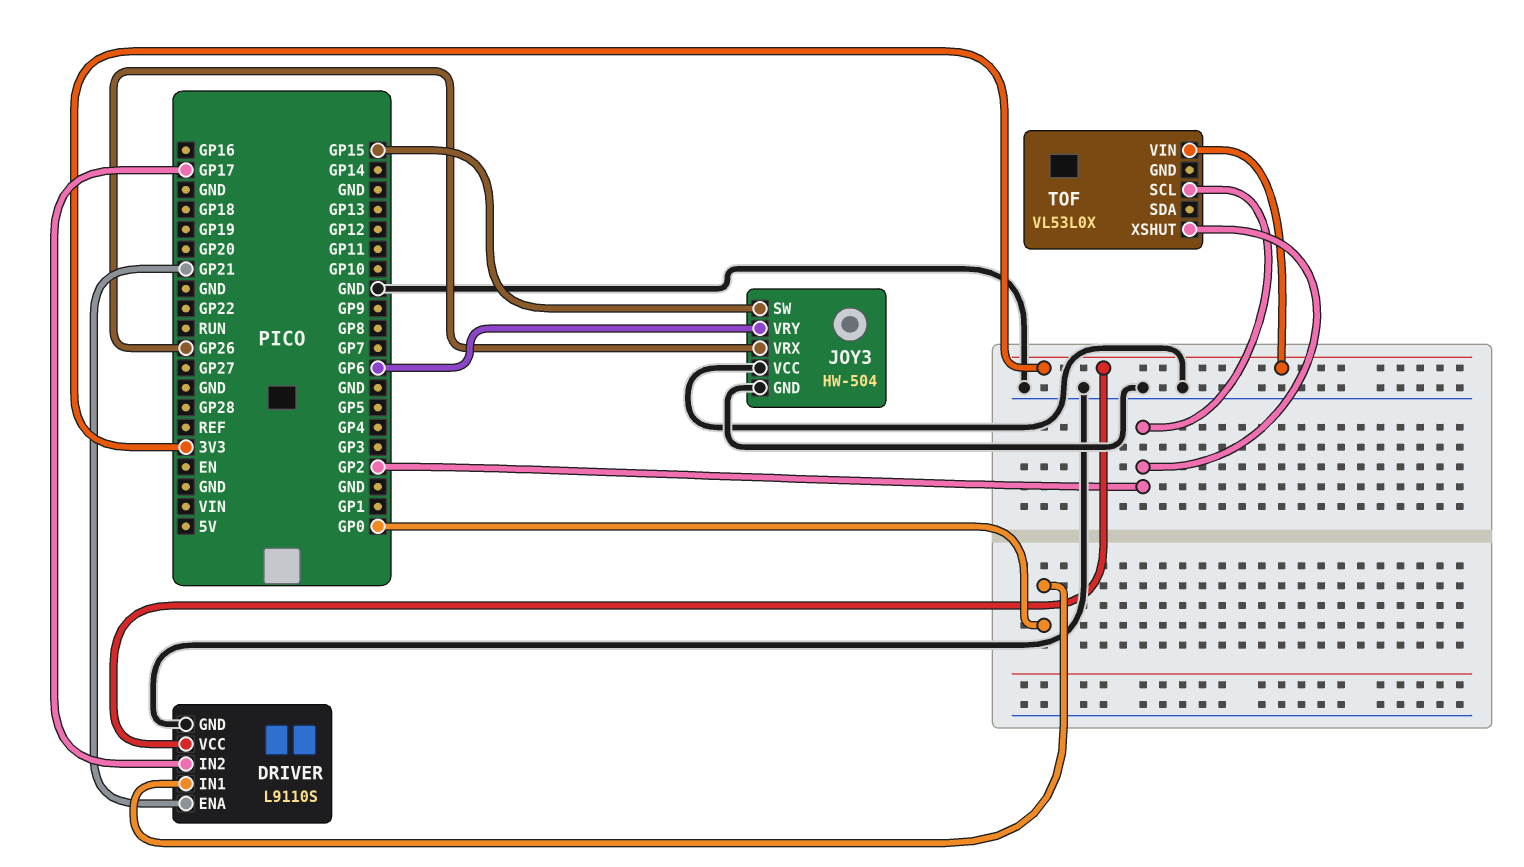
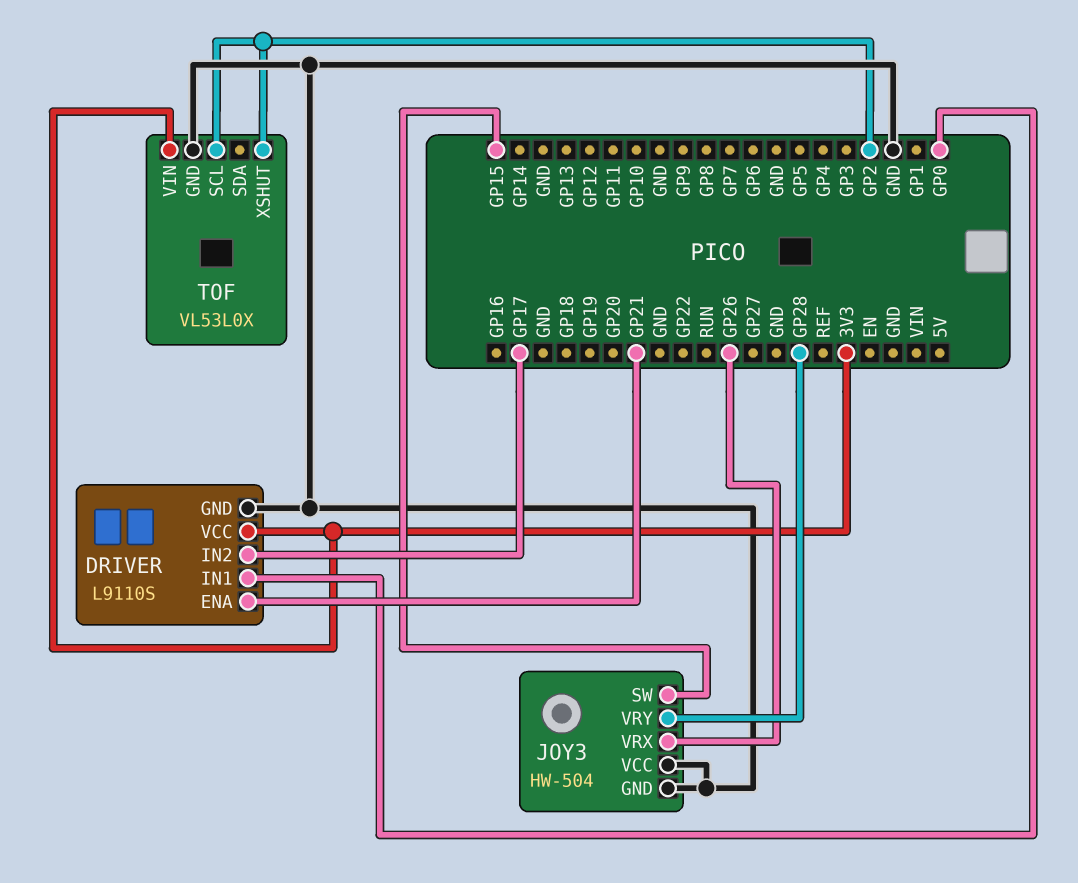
JOY3 pin VRY: GP6 -> GP28
TOF pin GND: none -> GND

